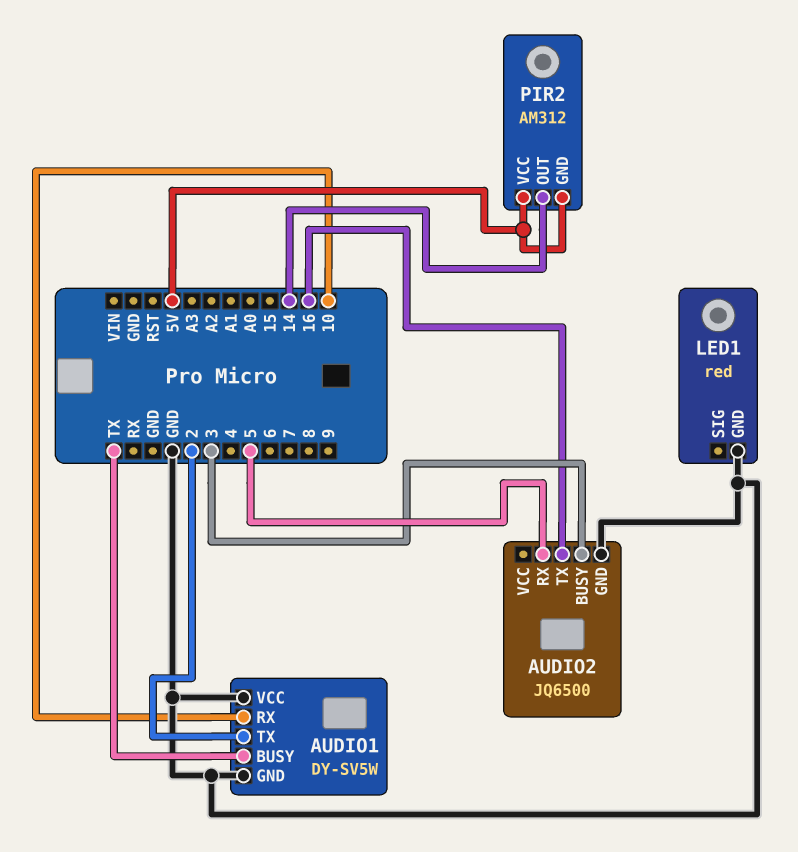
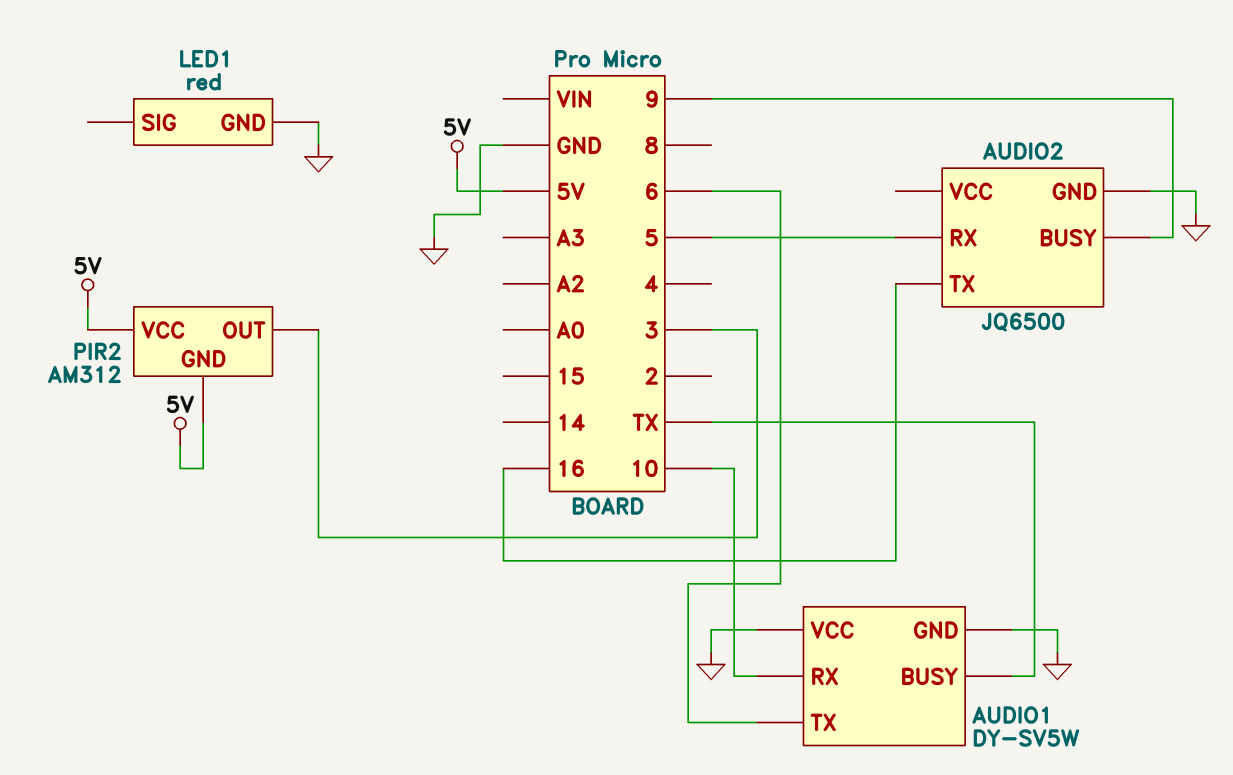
AUDIO1 pin TX: 2 -> 6
AUDIO2 pin BUSY: 3 -> 9
PIR2 pin OUT: 14 -> 3

